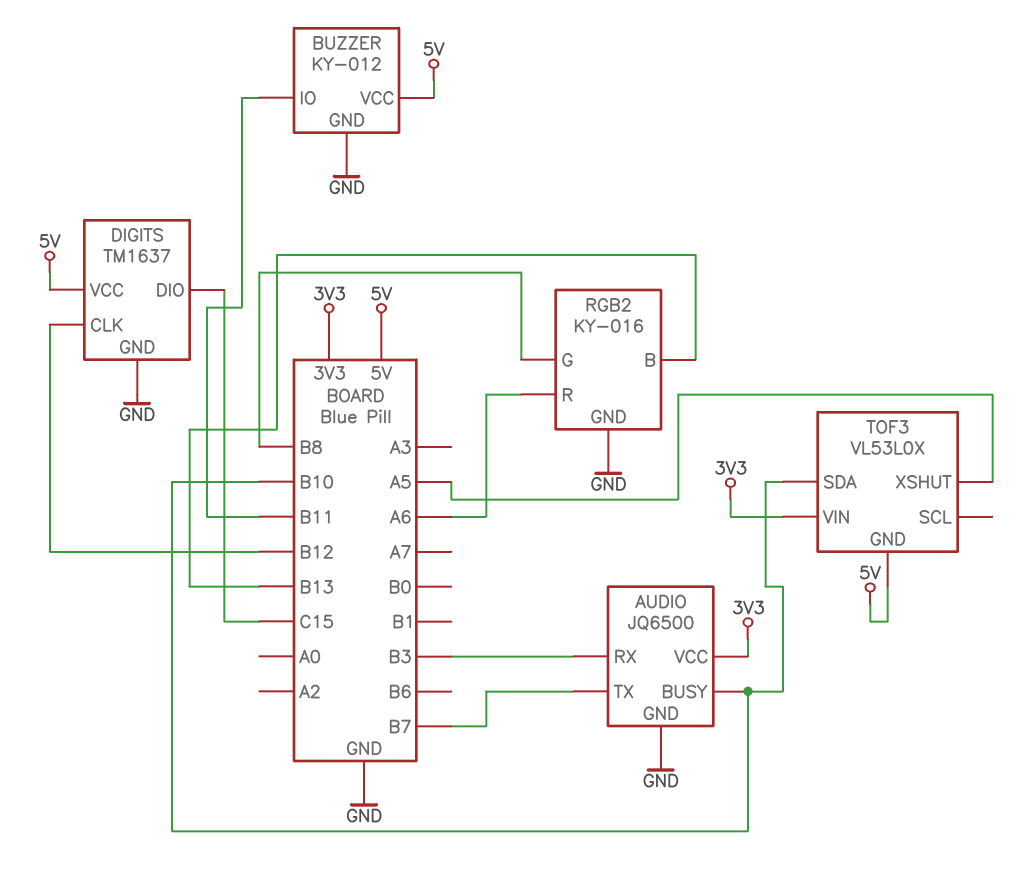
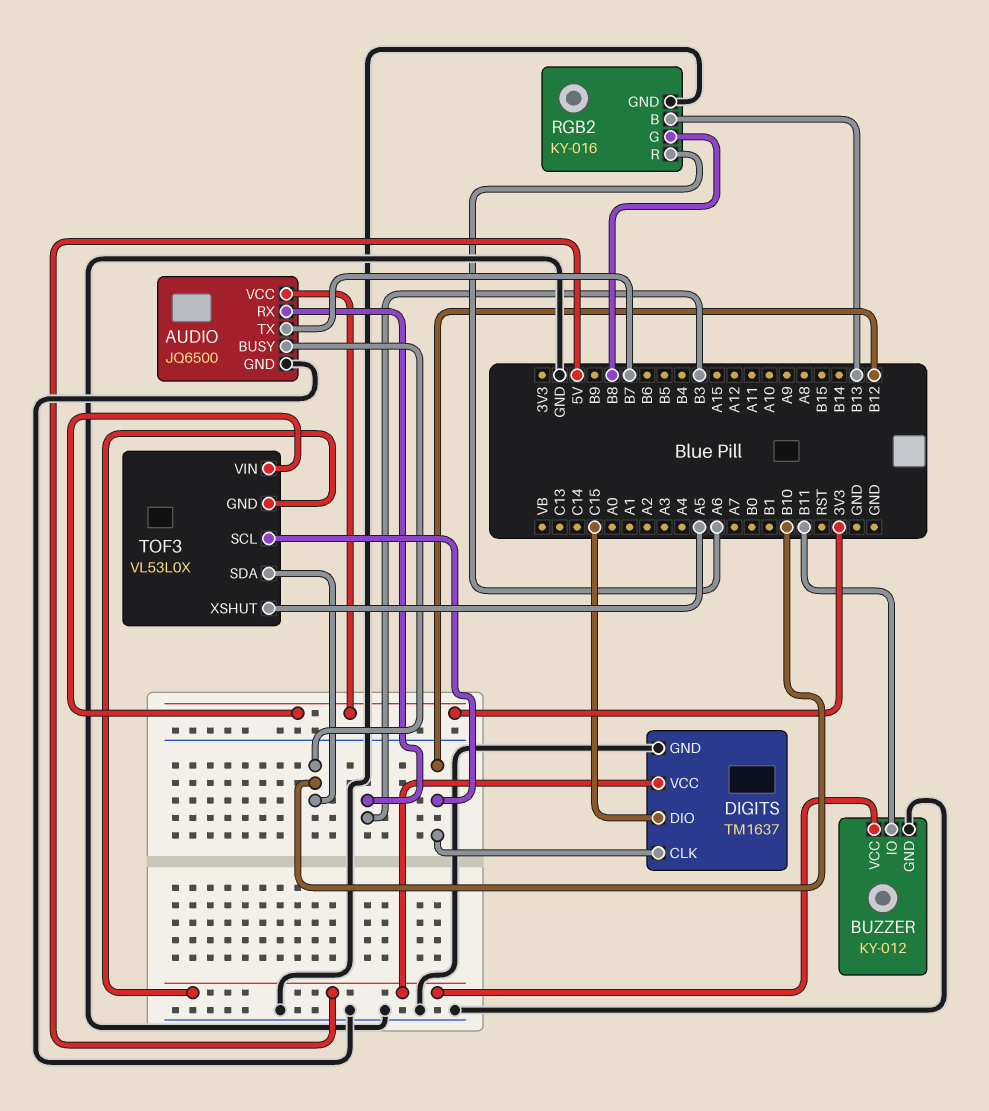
TOF3 pin SCL: none -> B12

